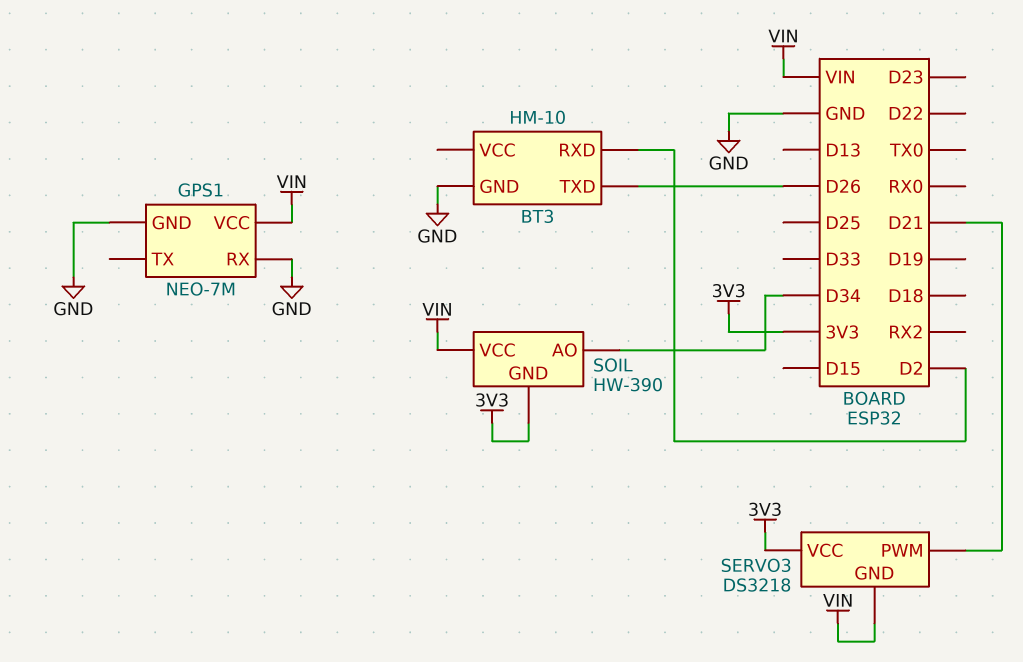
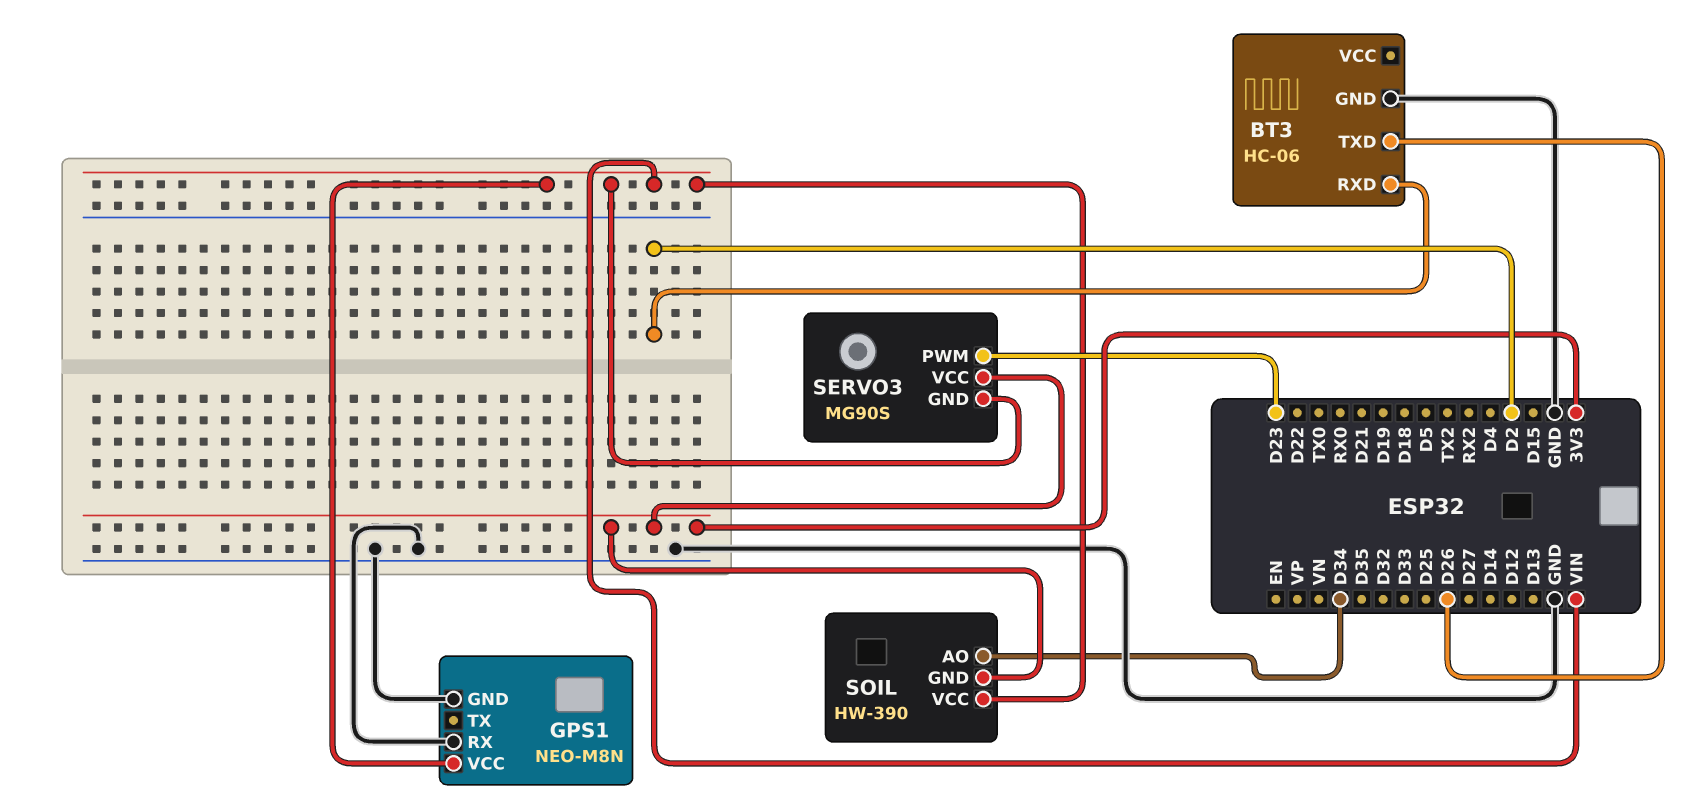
BT3: HM-10 -> HC-06
GPS1: NEO-7M -> NEO-M8N
SERVO3: DS3218 -> MG90S
SERVO3 pin PWM: D21 -> D23

